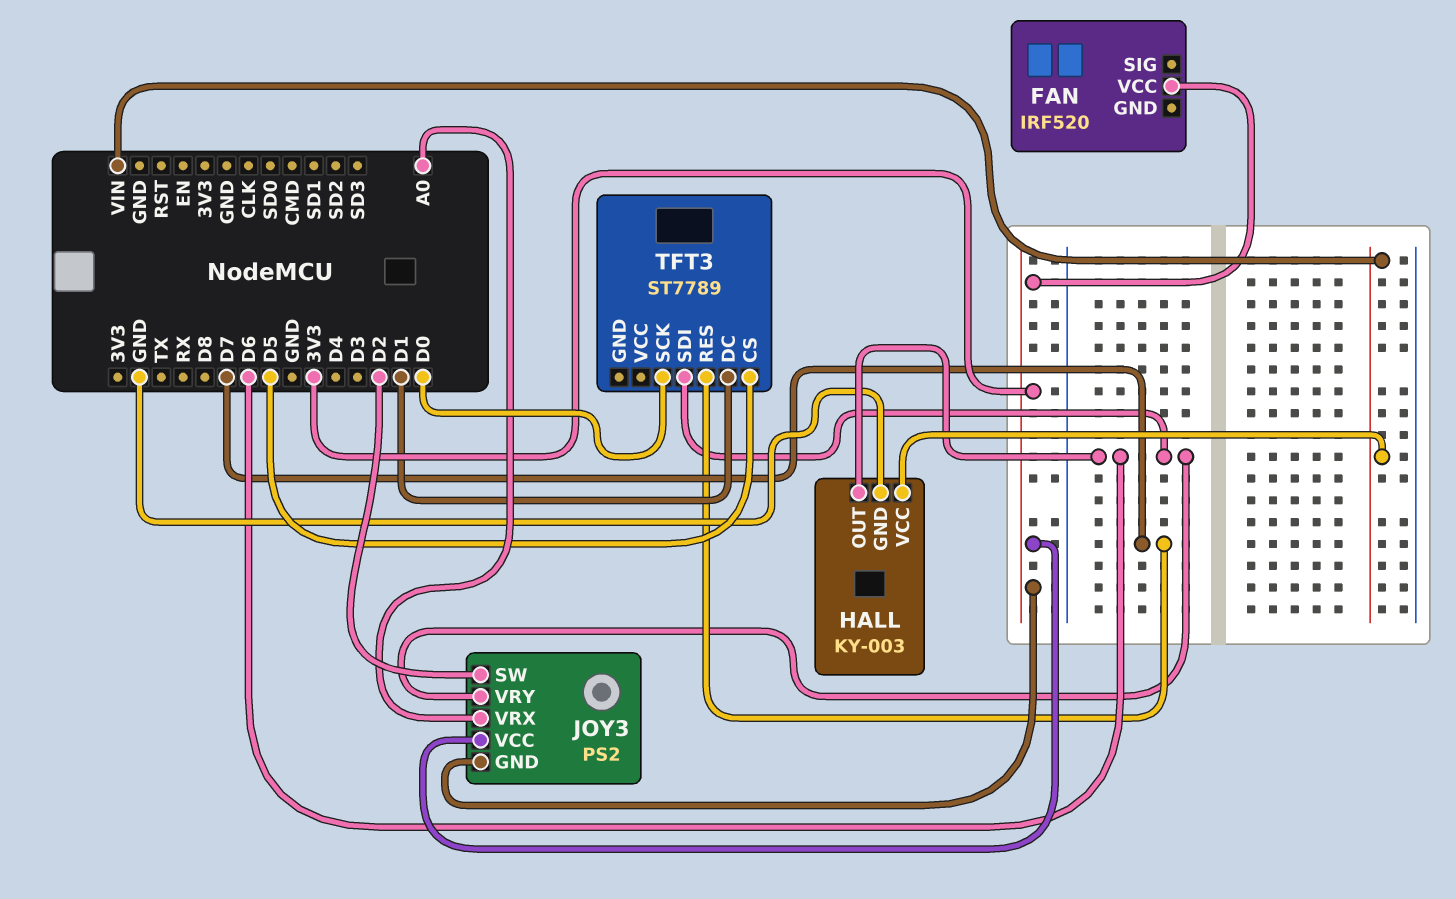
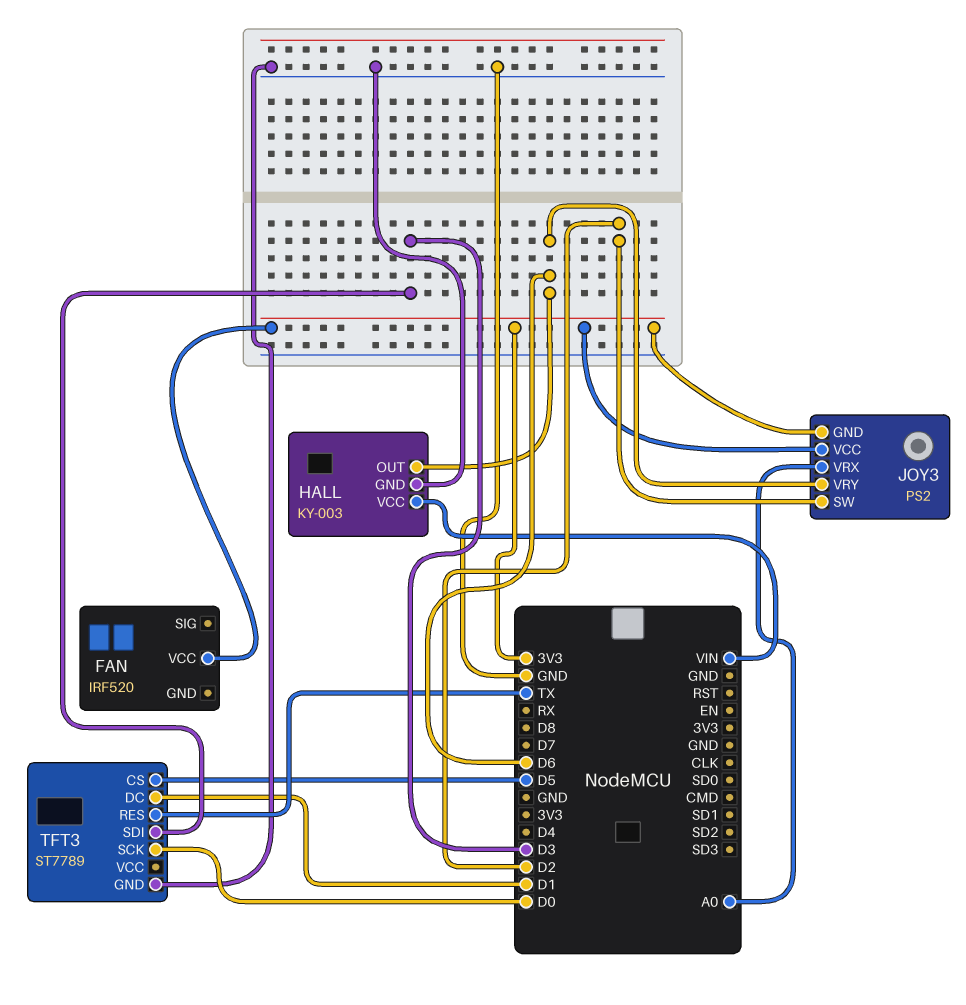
TFT3 pin GND: none -> GND
TFT3 pin RES: D7 -> TX
TFT3 pin SDI: D6 -> D3

